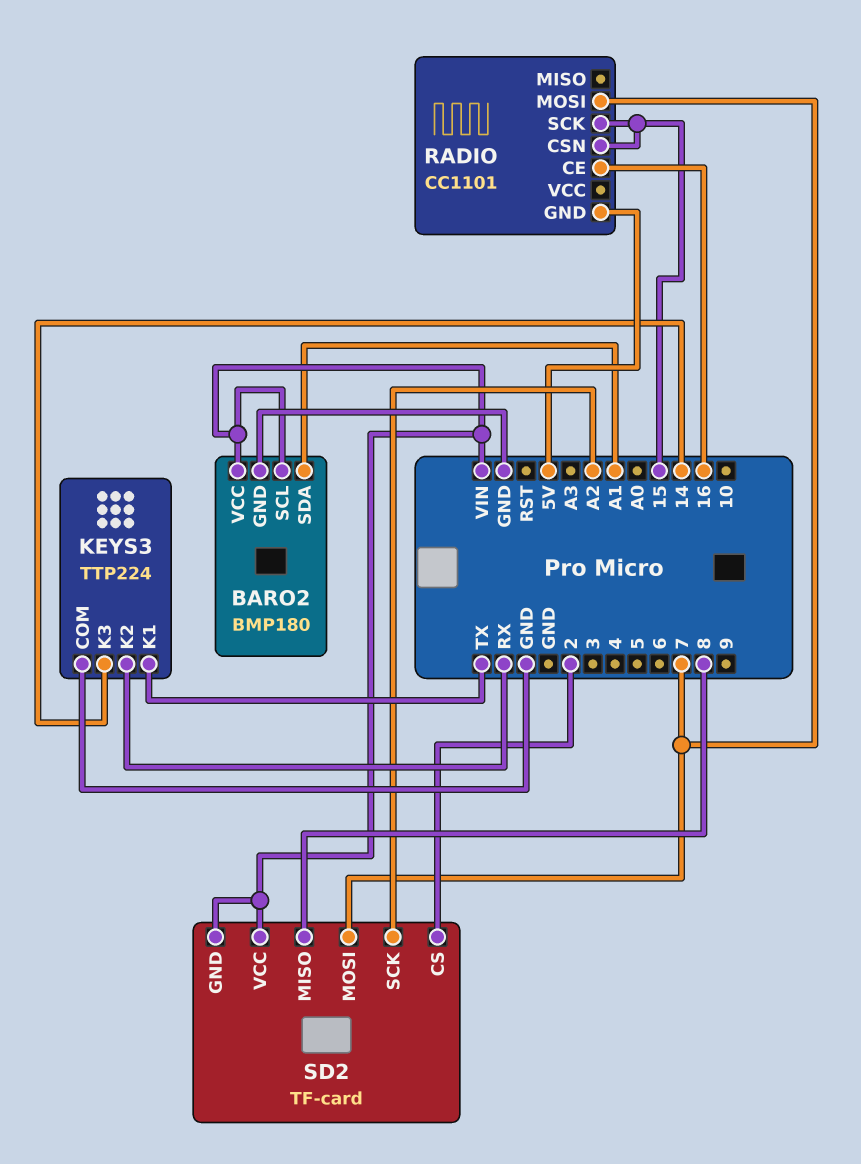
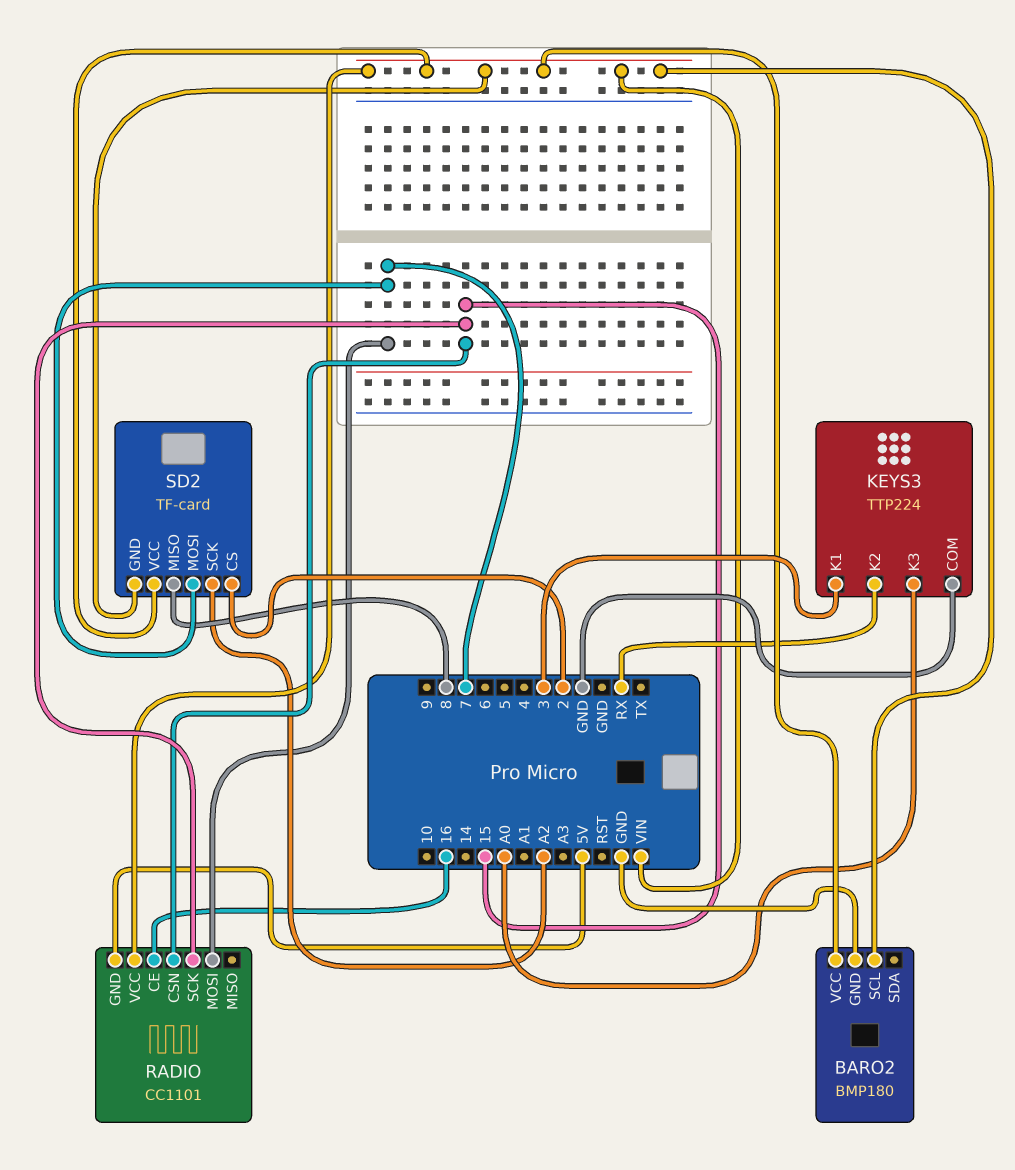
BARO2 pin SDA: A1 -> none
KEYS3 pin K1: TX -> 3
KEYS3 pin K3: 14 -> A0
RADIO pin VCC: none -> VIN

